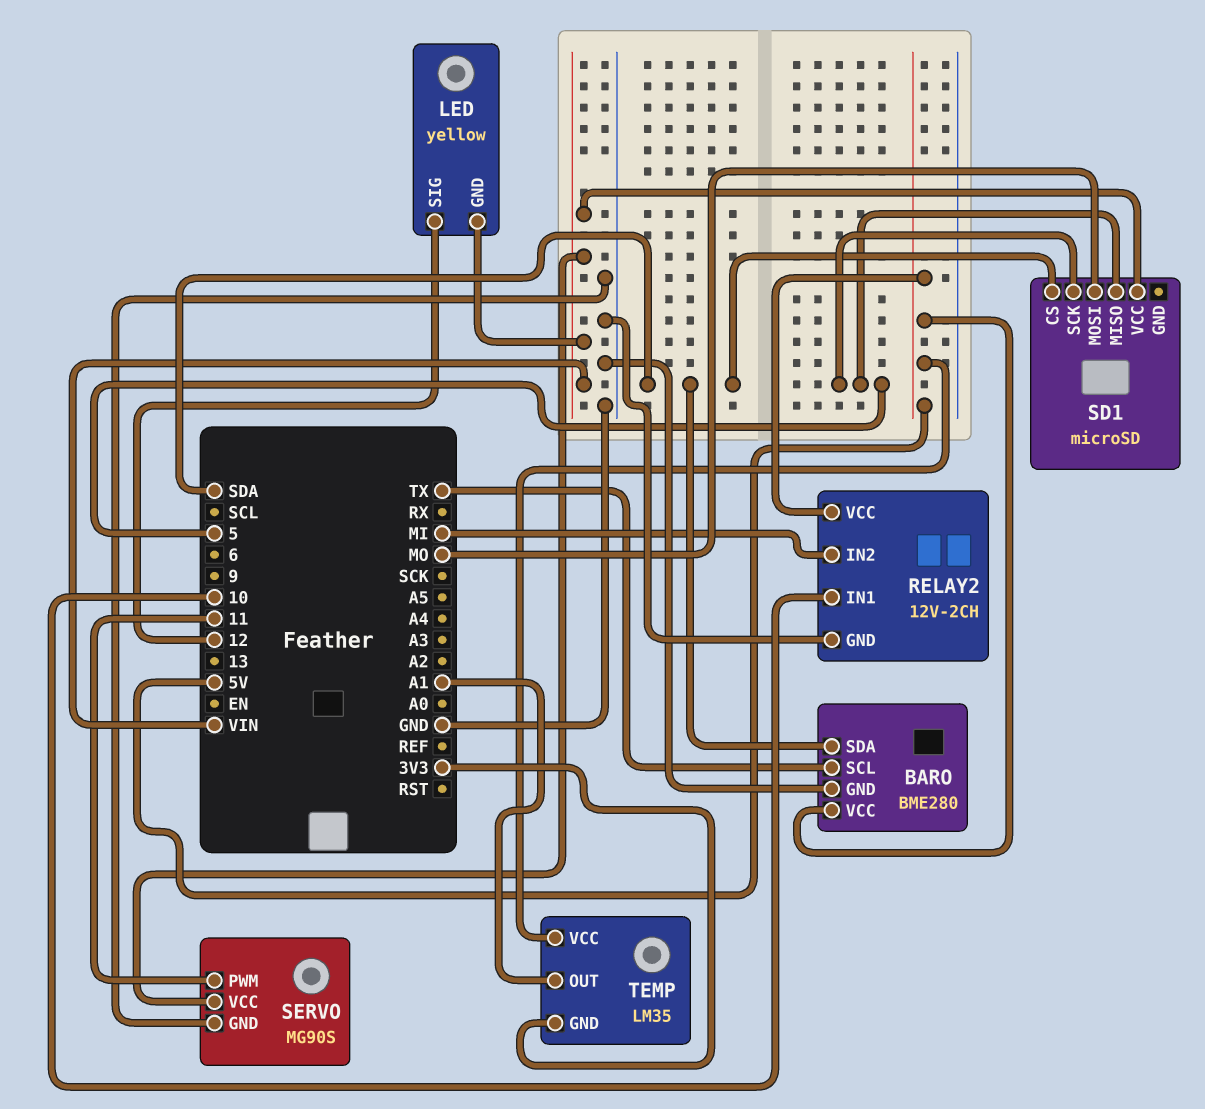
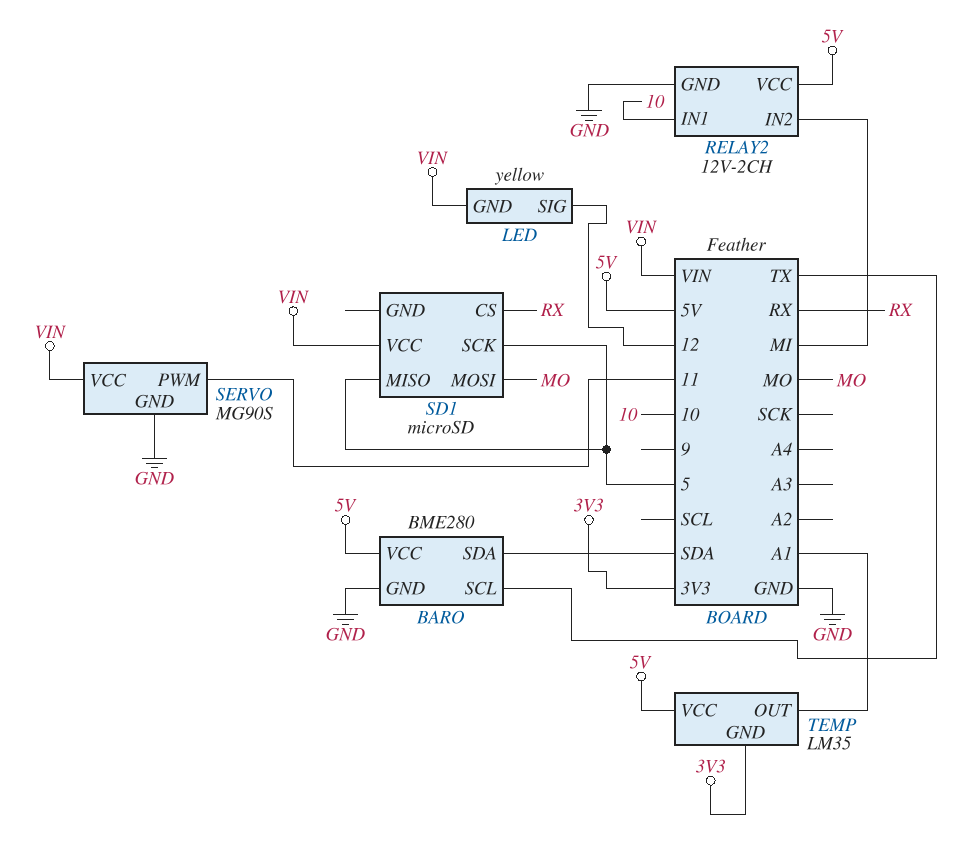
SD1 pin CS: SDA -> RX

